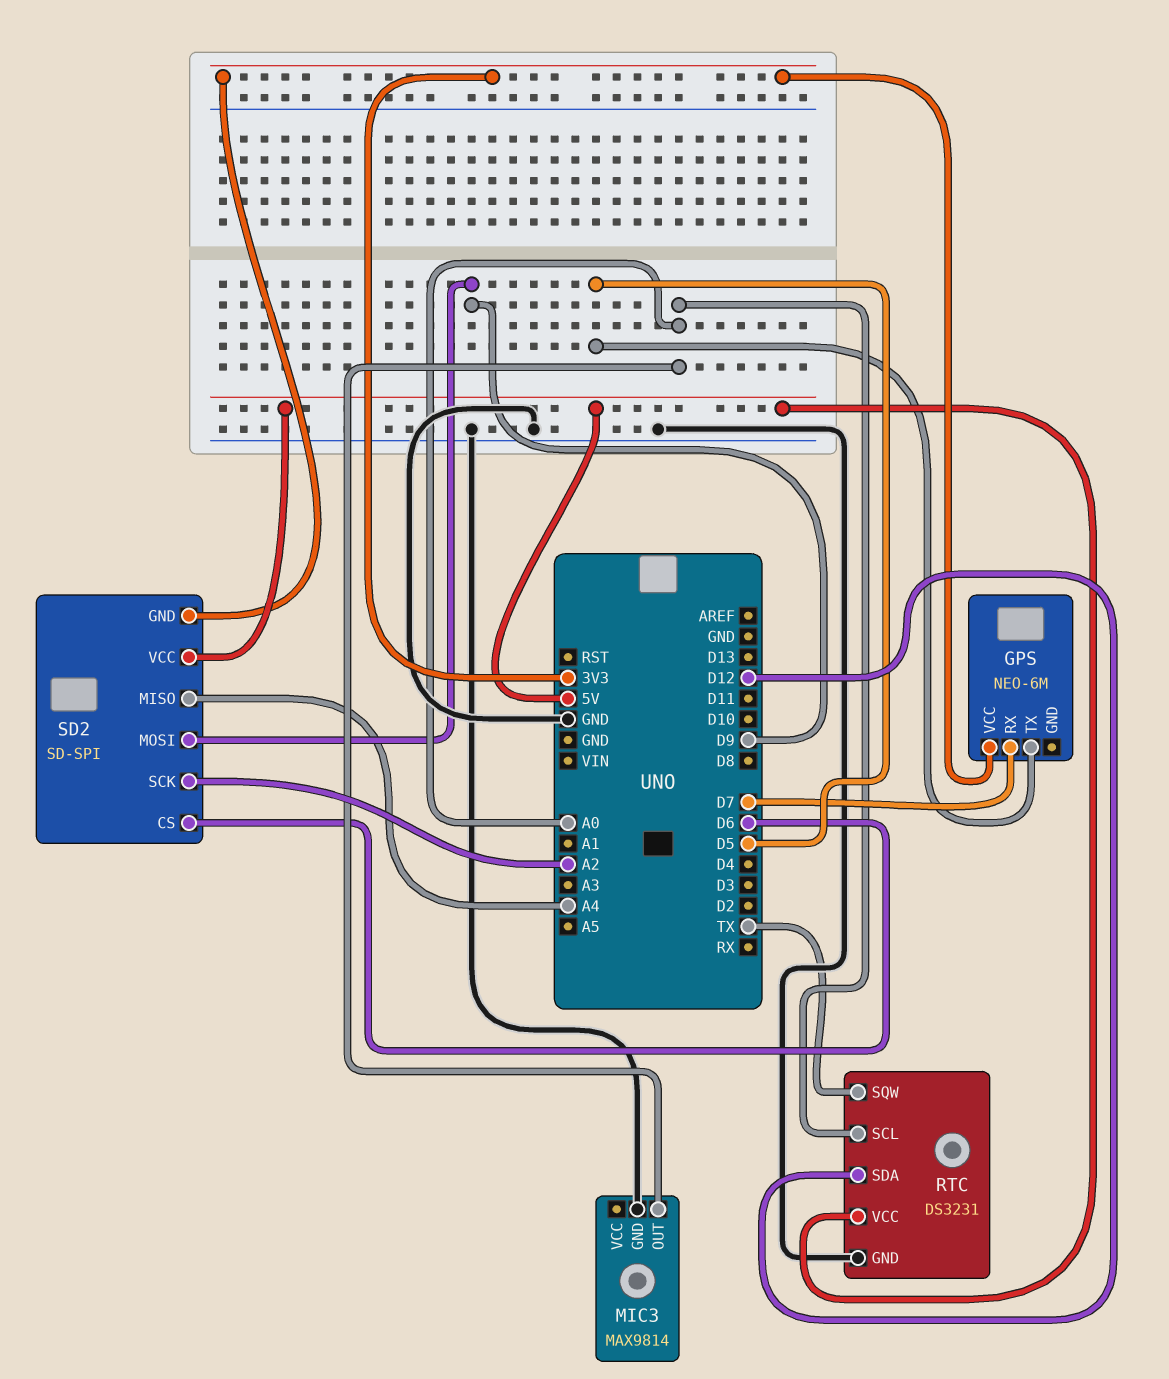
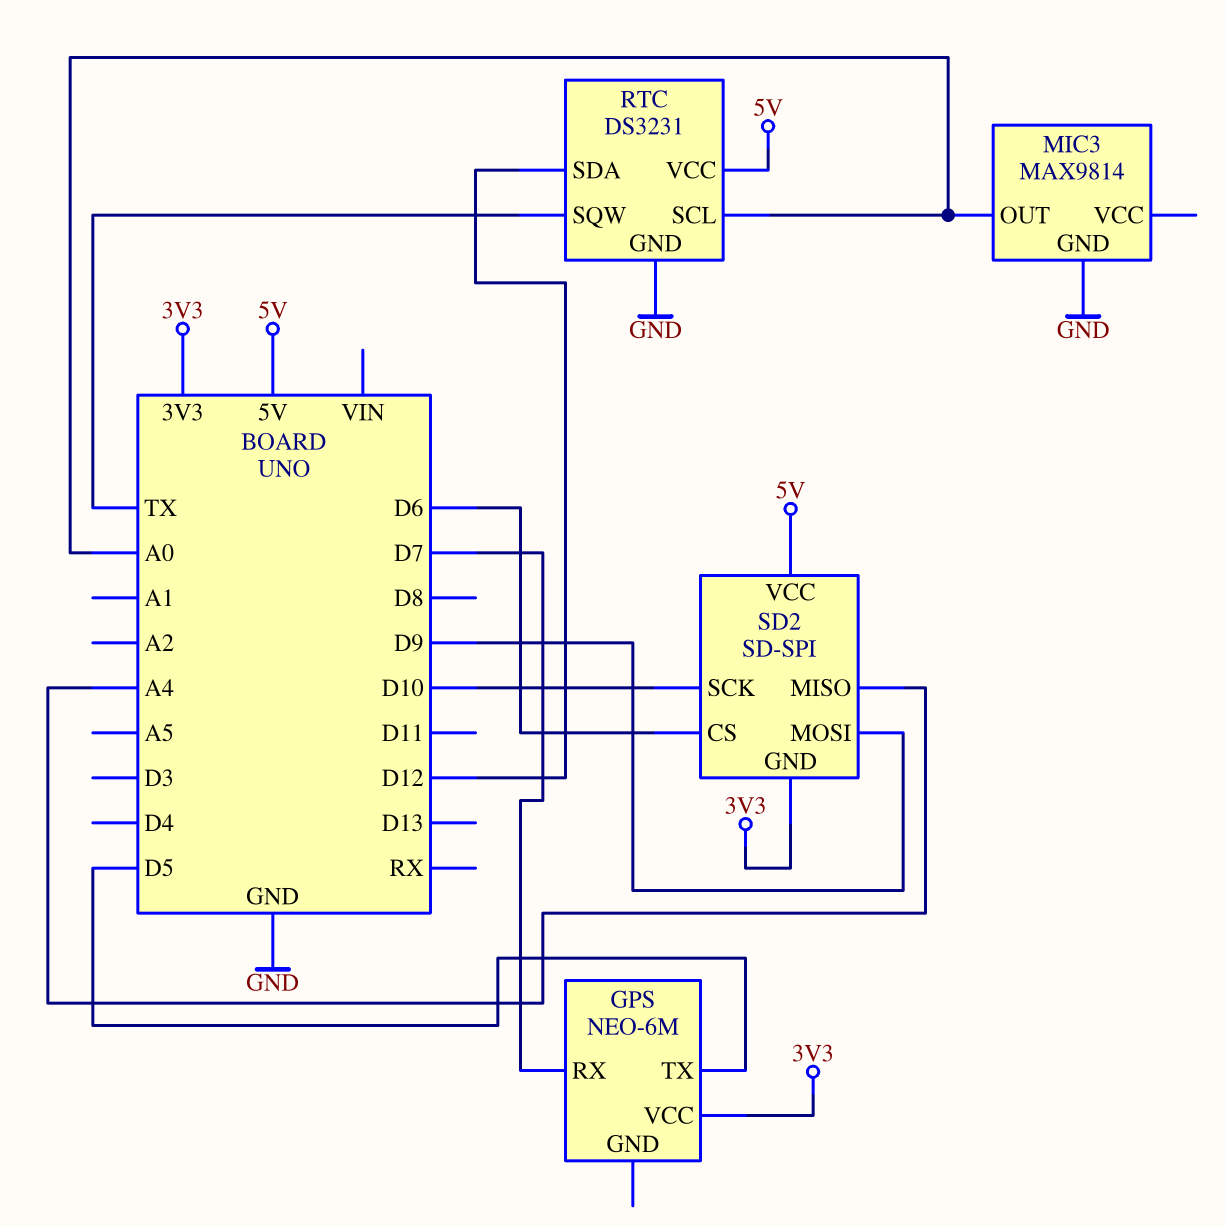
SD2 pin SCK: A2 -> D10

